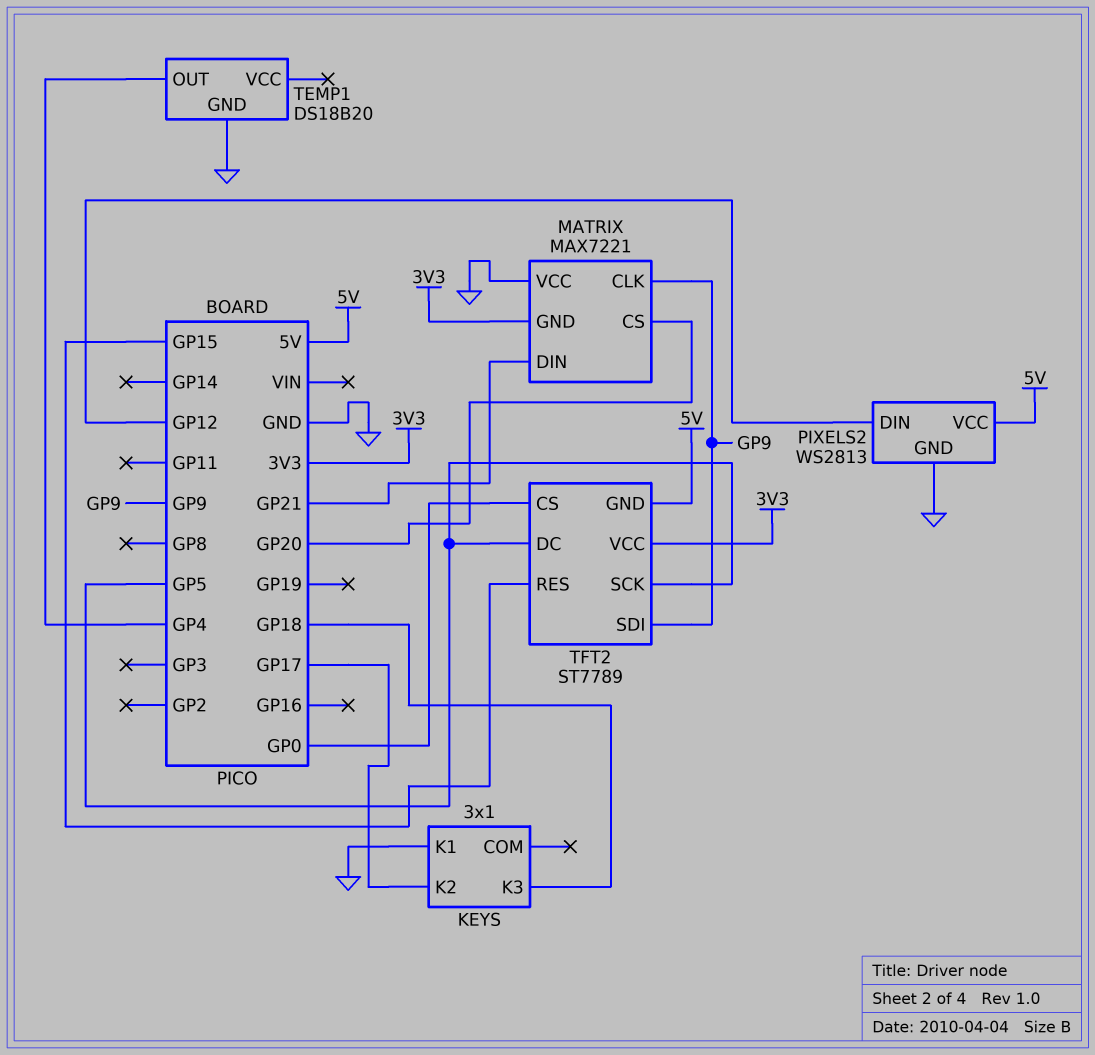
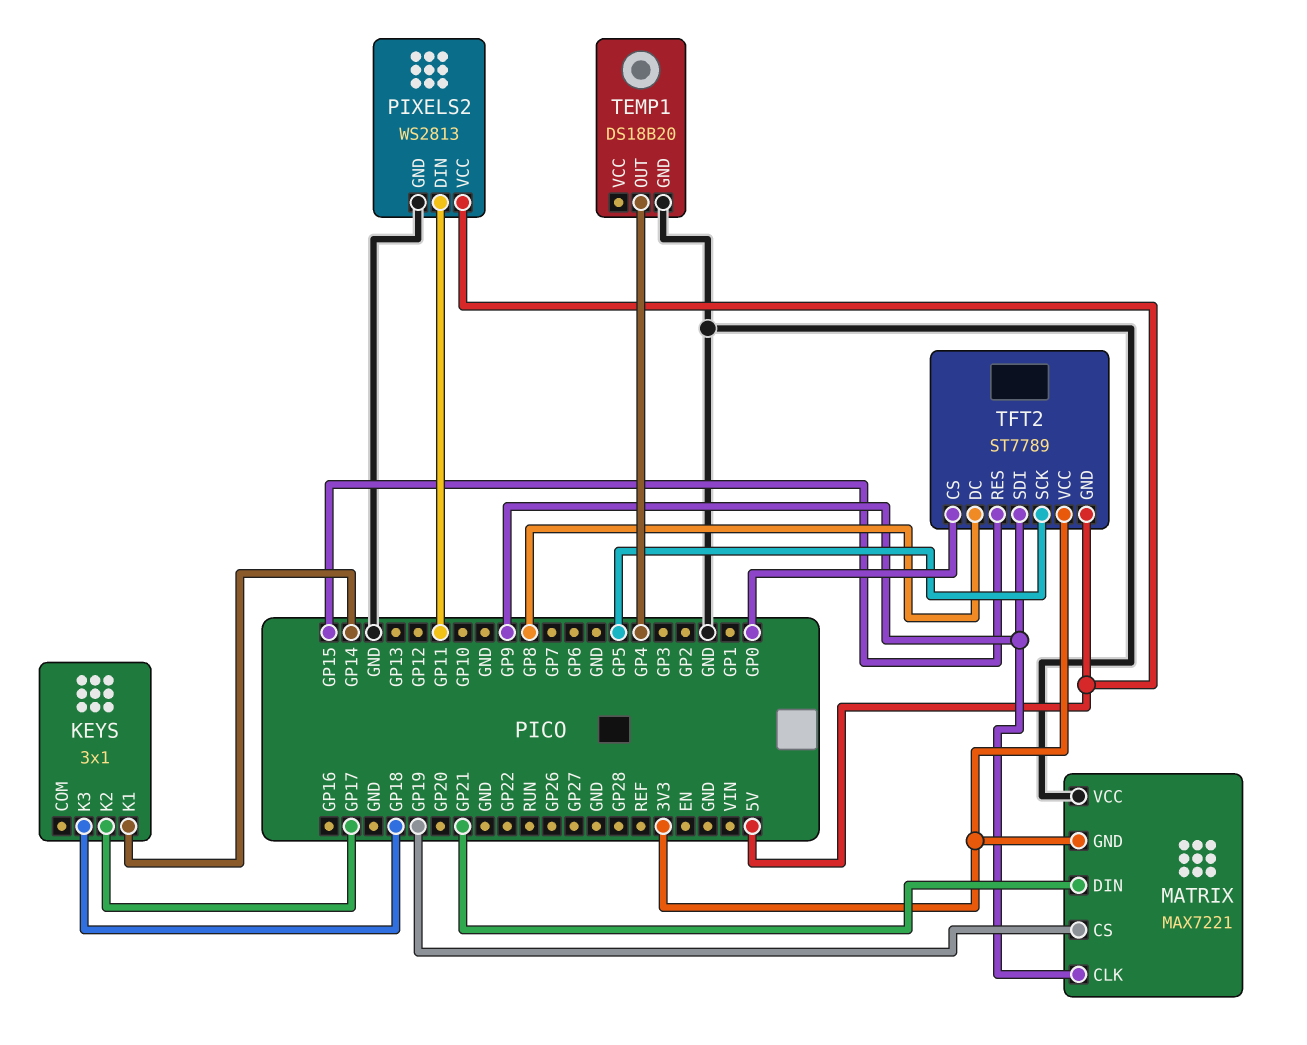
KEYS pin K1: GND -> GP14
MATRIX pin CS: GP20 -> GP19
PIXELS2 pin DIN: GP12 -> GP11
TFT2 pin DC: GP5 -> GP8

